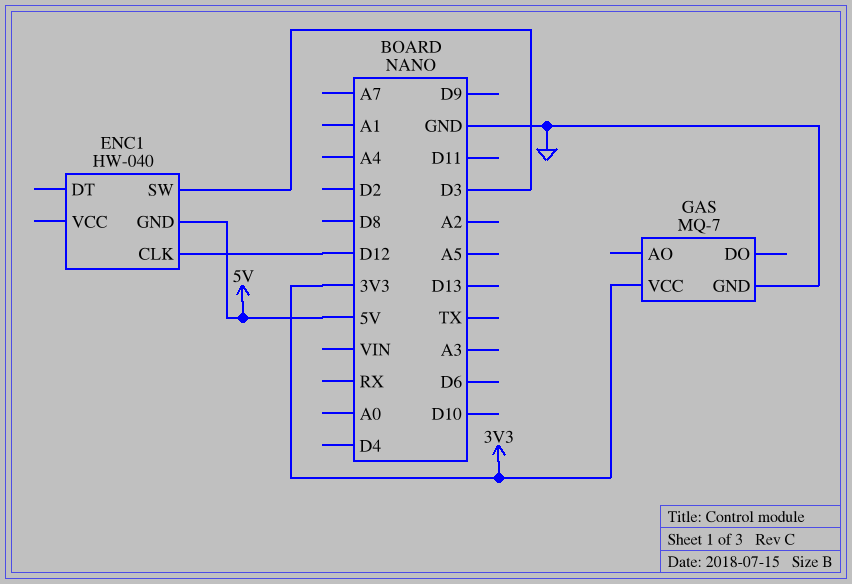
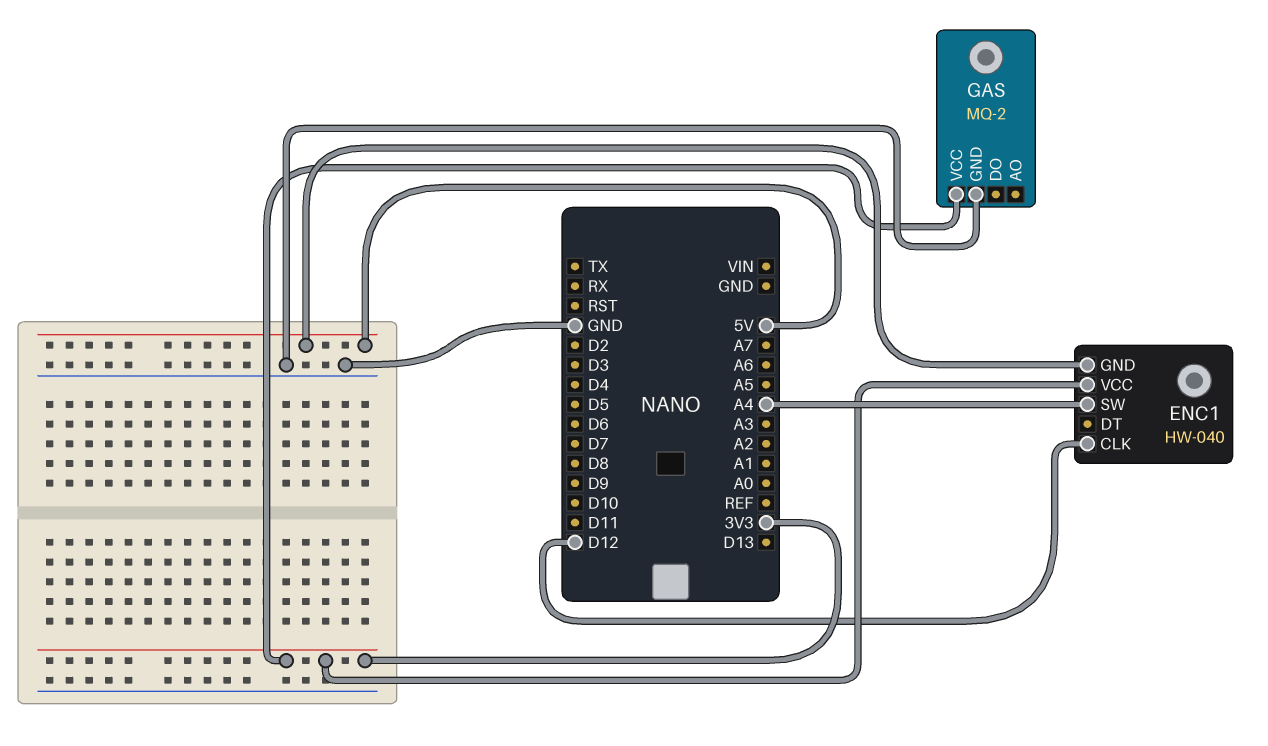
ENC1 pin SW: D3 -> A4
ENC1 pin VCC: none -> 3V3
GAS: MQ-7 -> MQ-2

